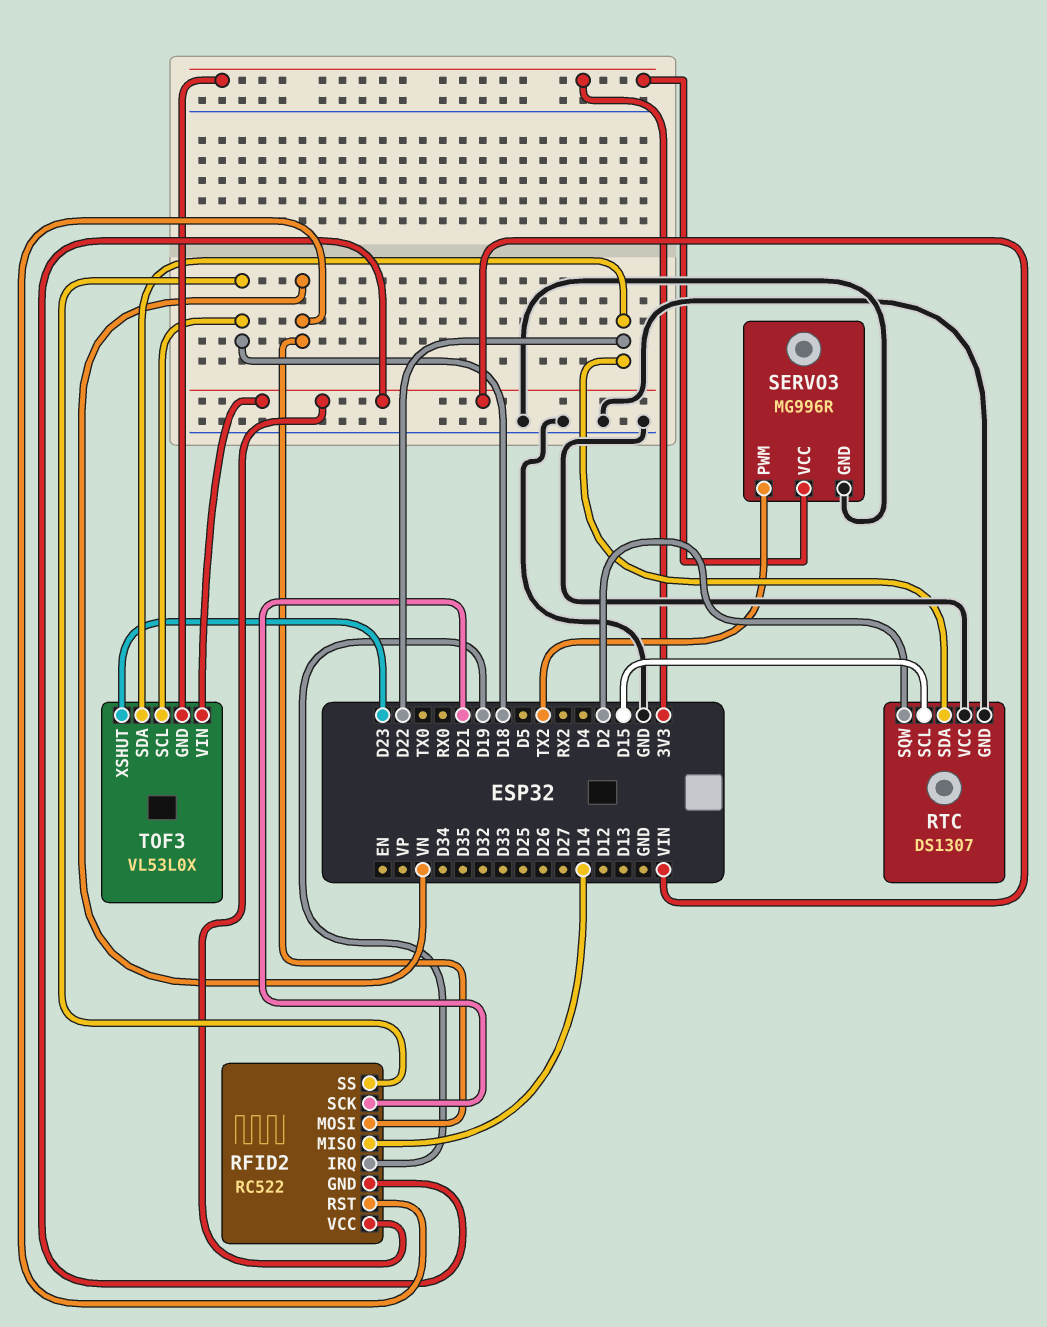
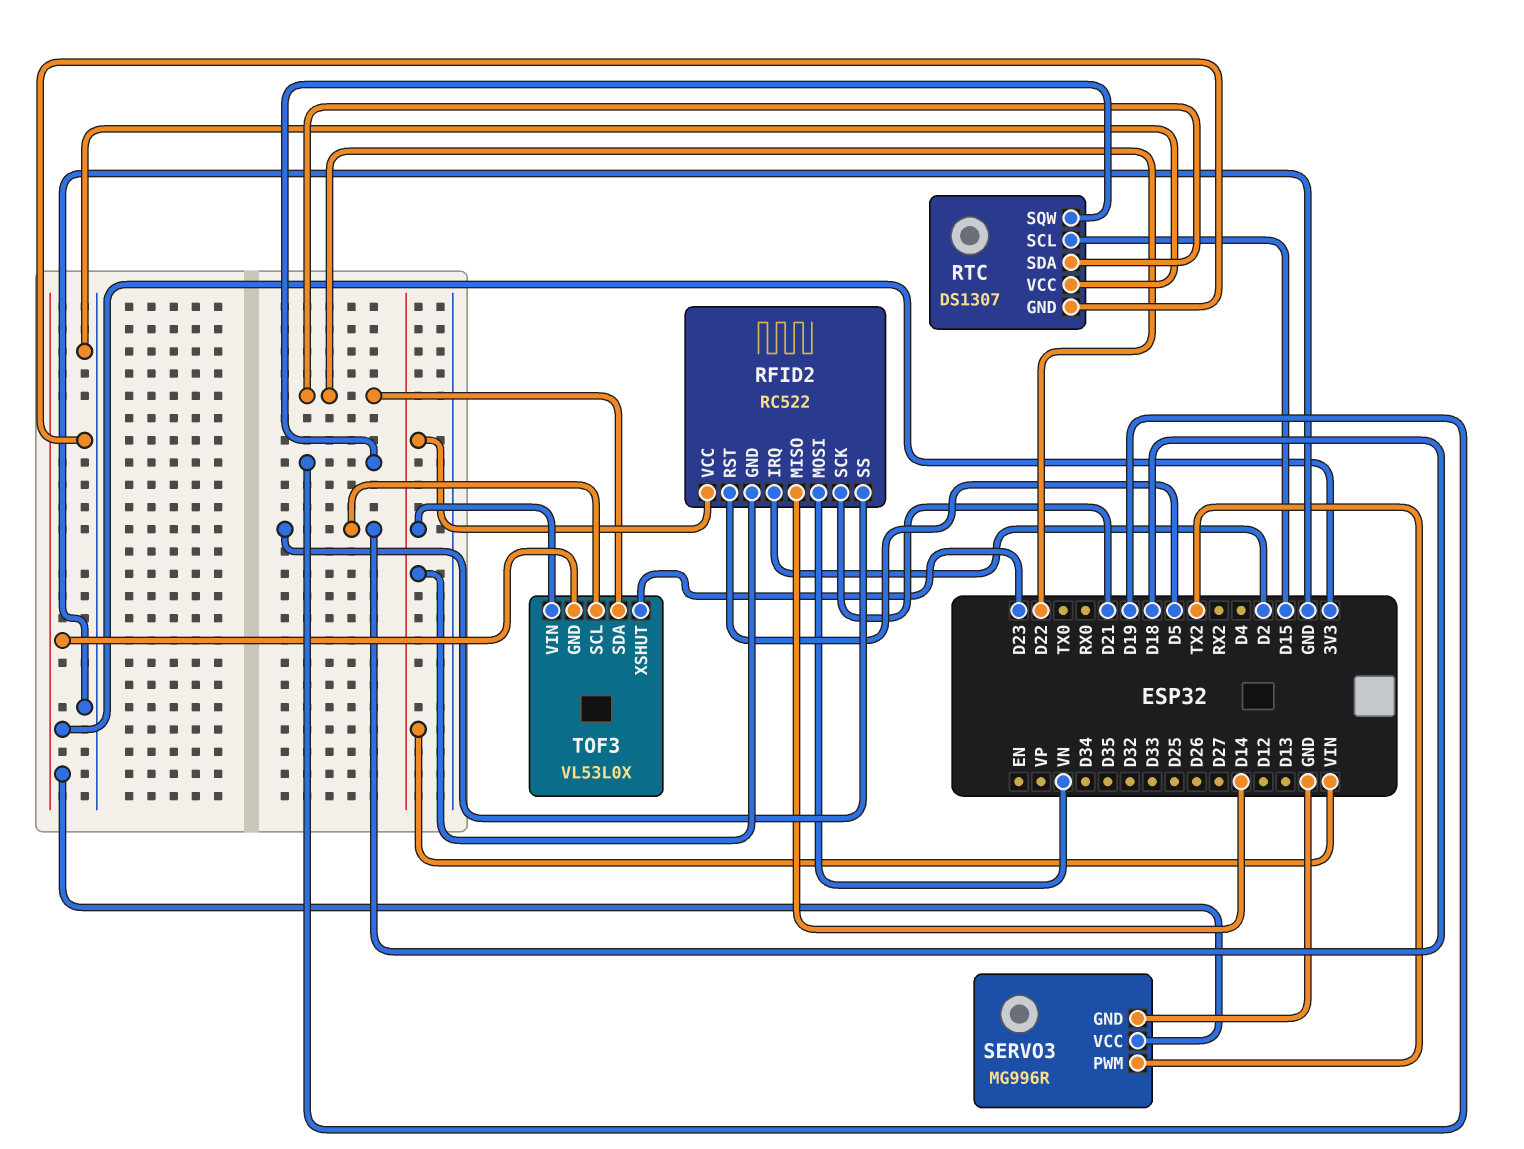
RFID2 pin IRQ: D19 -> D2
RFID2 pin RST: VN -> D5
RTC pin SQW: D2 -> D19

